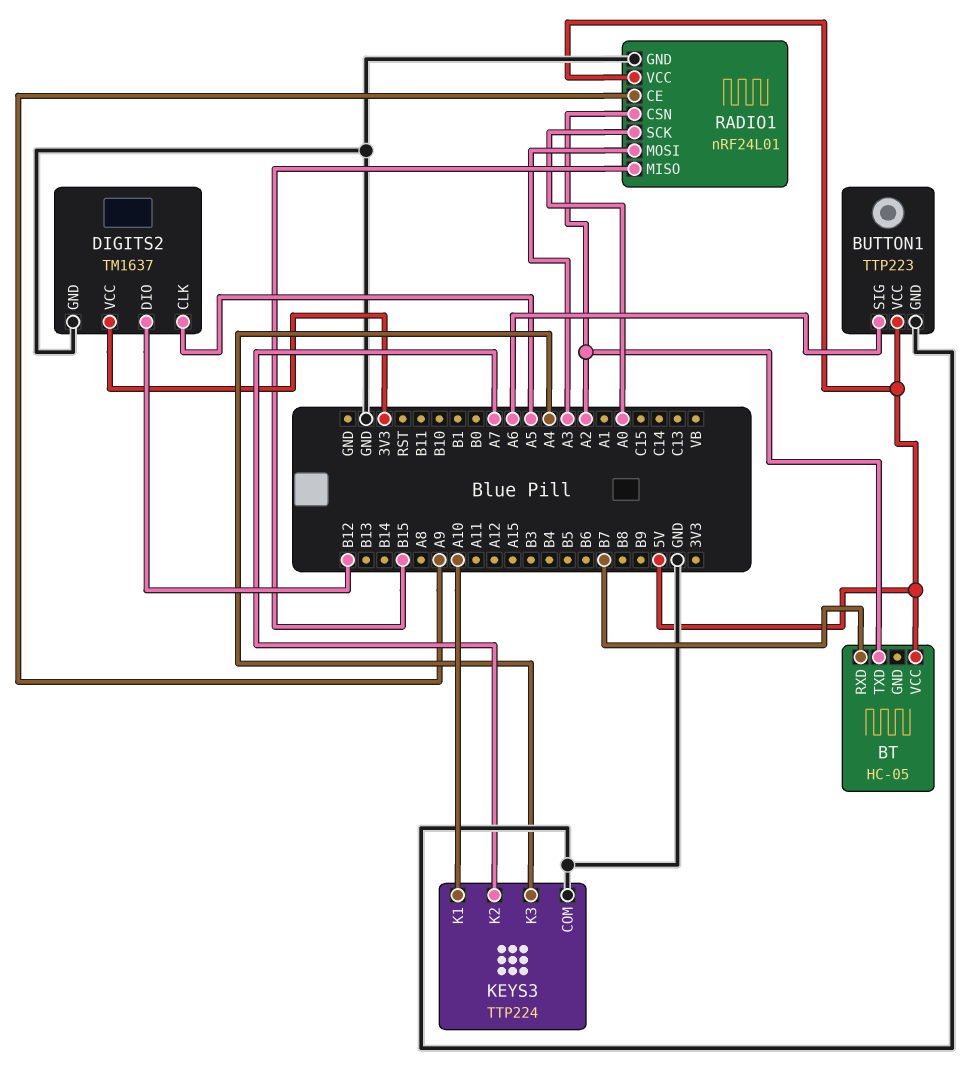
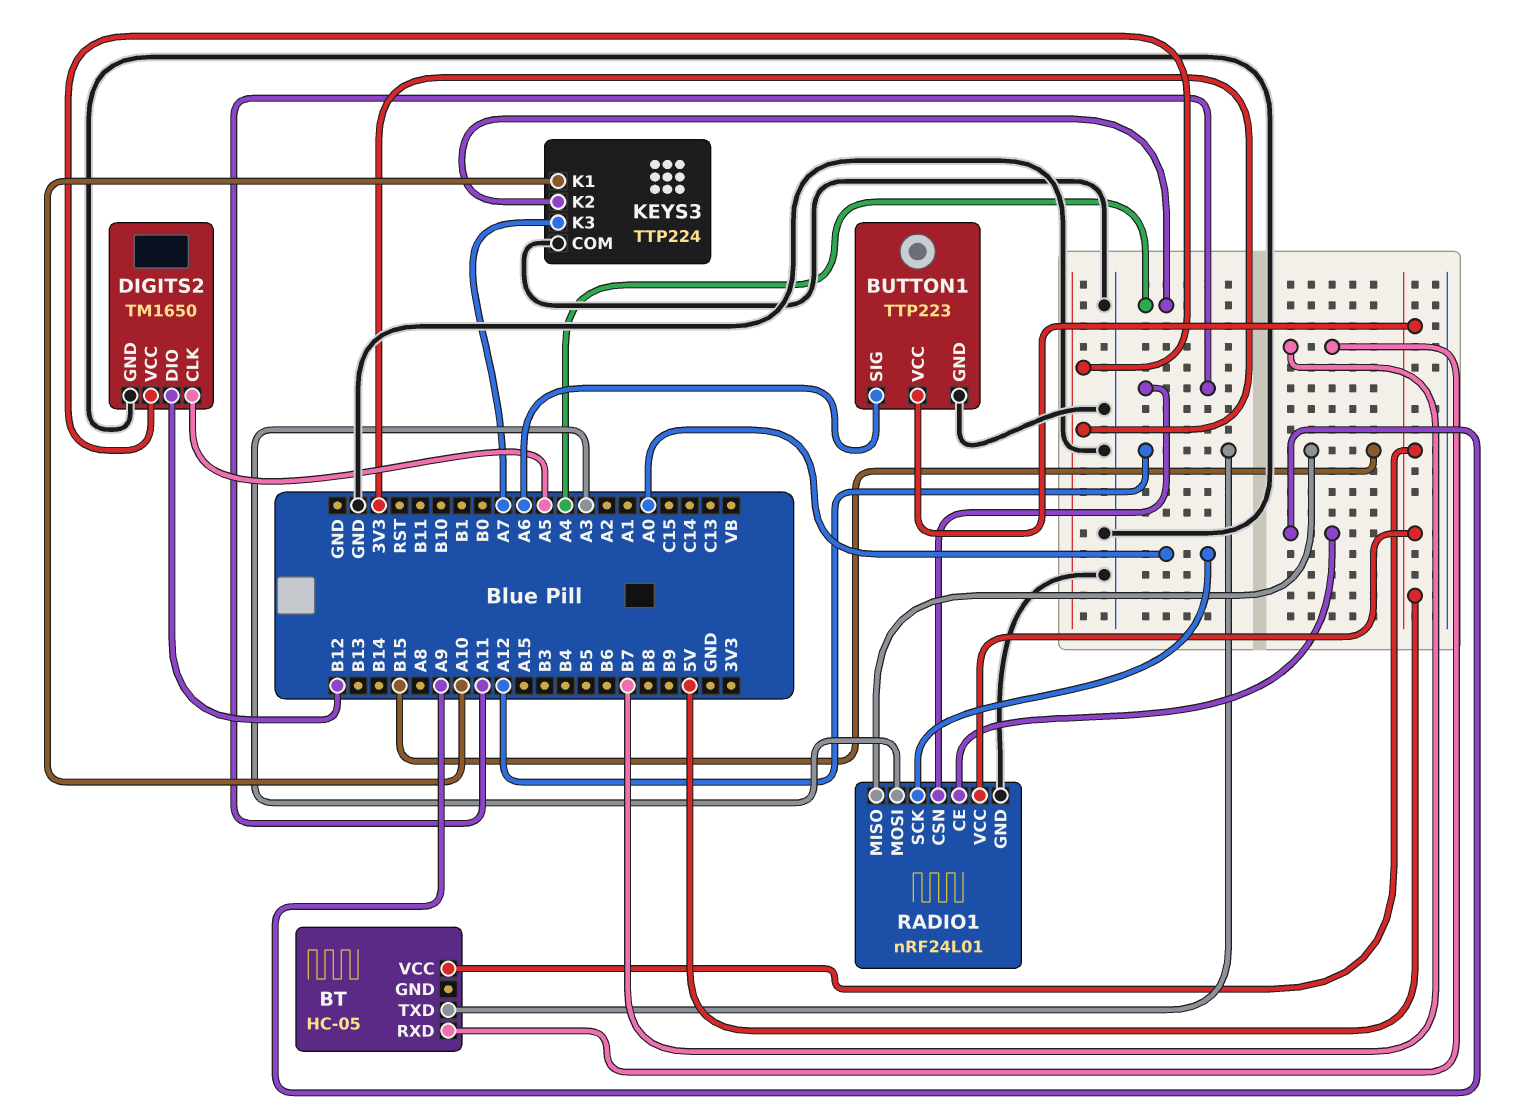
BT pin TXD: A2 -> A12
DIGITS2: TM1637 -> TM1650
KEYS3 pin K2: A7 -> A4
KEYS3 pin K3: A4 -> A7
RADIO1 pin CSN: A2 -> A11

